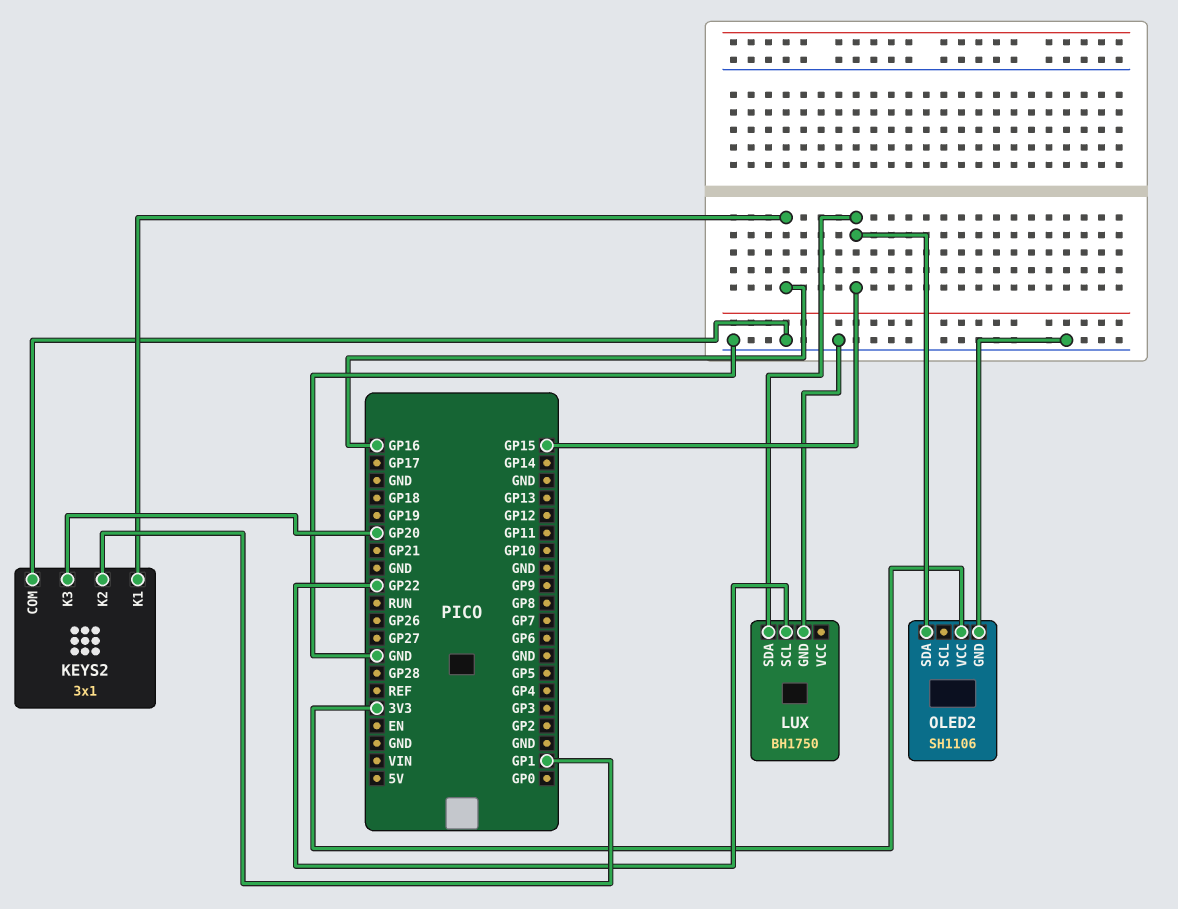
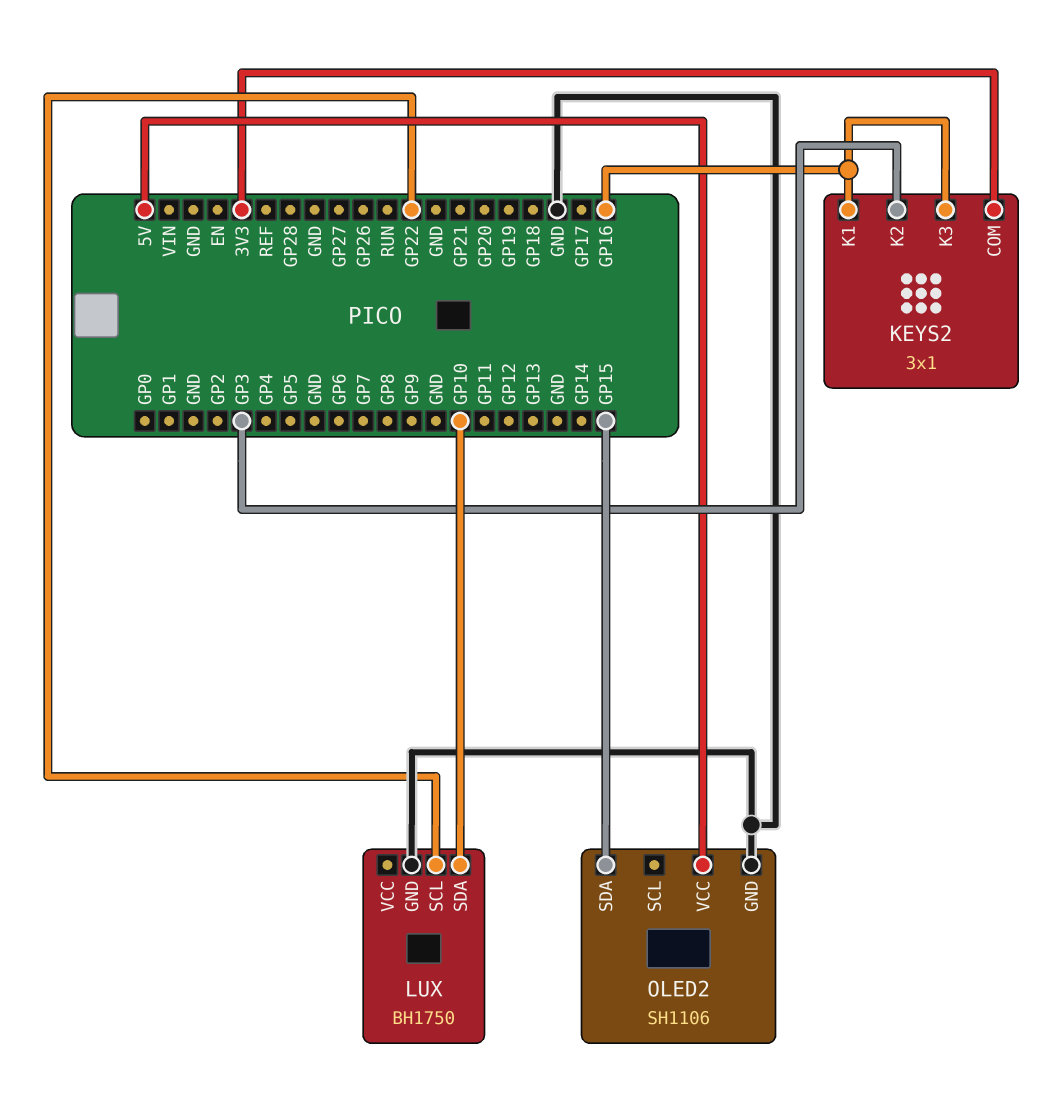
KEYS2 pin COM: GND -> 3V3
KEYS2 pin K2: GP1 -> GP3
KEYS2 pin K3: GP20 -> GP16
LUX pin SDA: GP15 -> GP10
OLED2 pin VCC: 3V3 -> 5V

